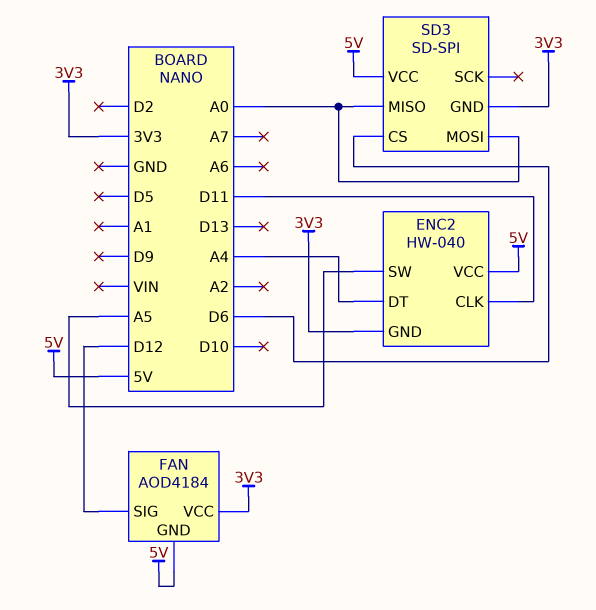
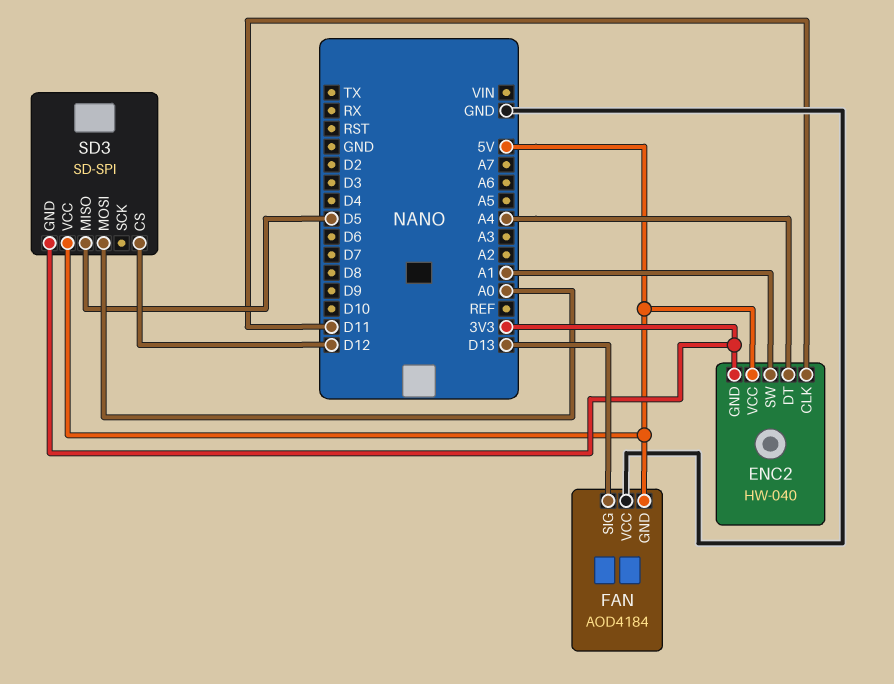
ENC2 pin SW: A5 -> A1
FAN pin SIG: D12 -> D13
FAN pin VCC: 3V3 -> GND
SD3 pin CS: D6 -> D12
SD3 pin MISO: A0 -> D5

